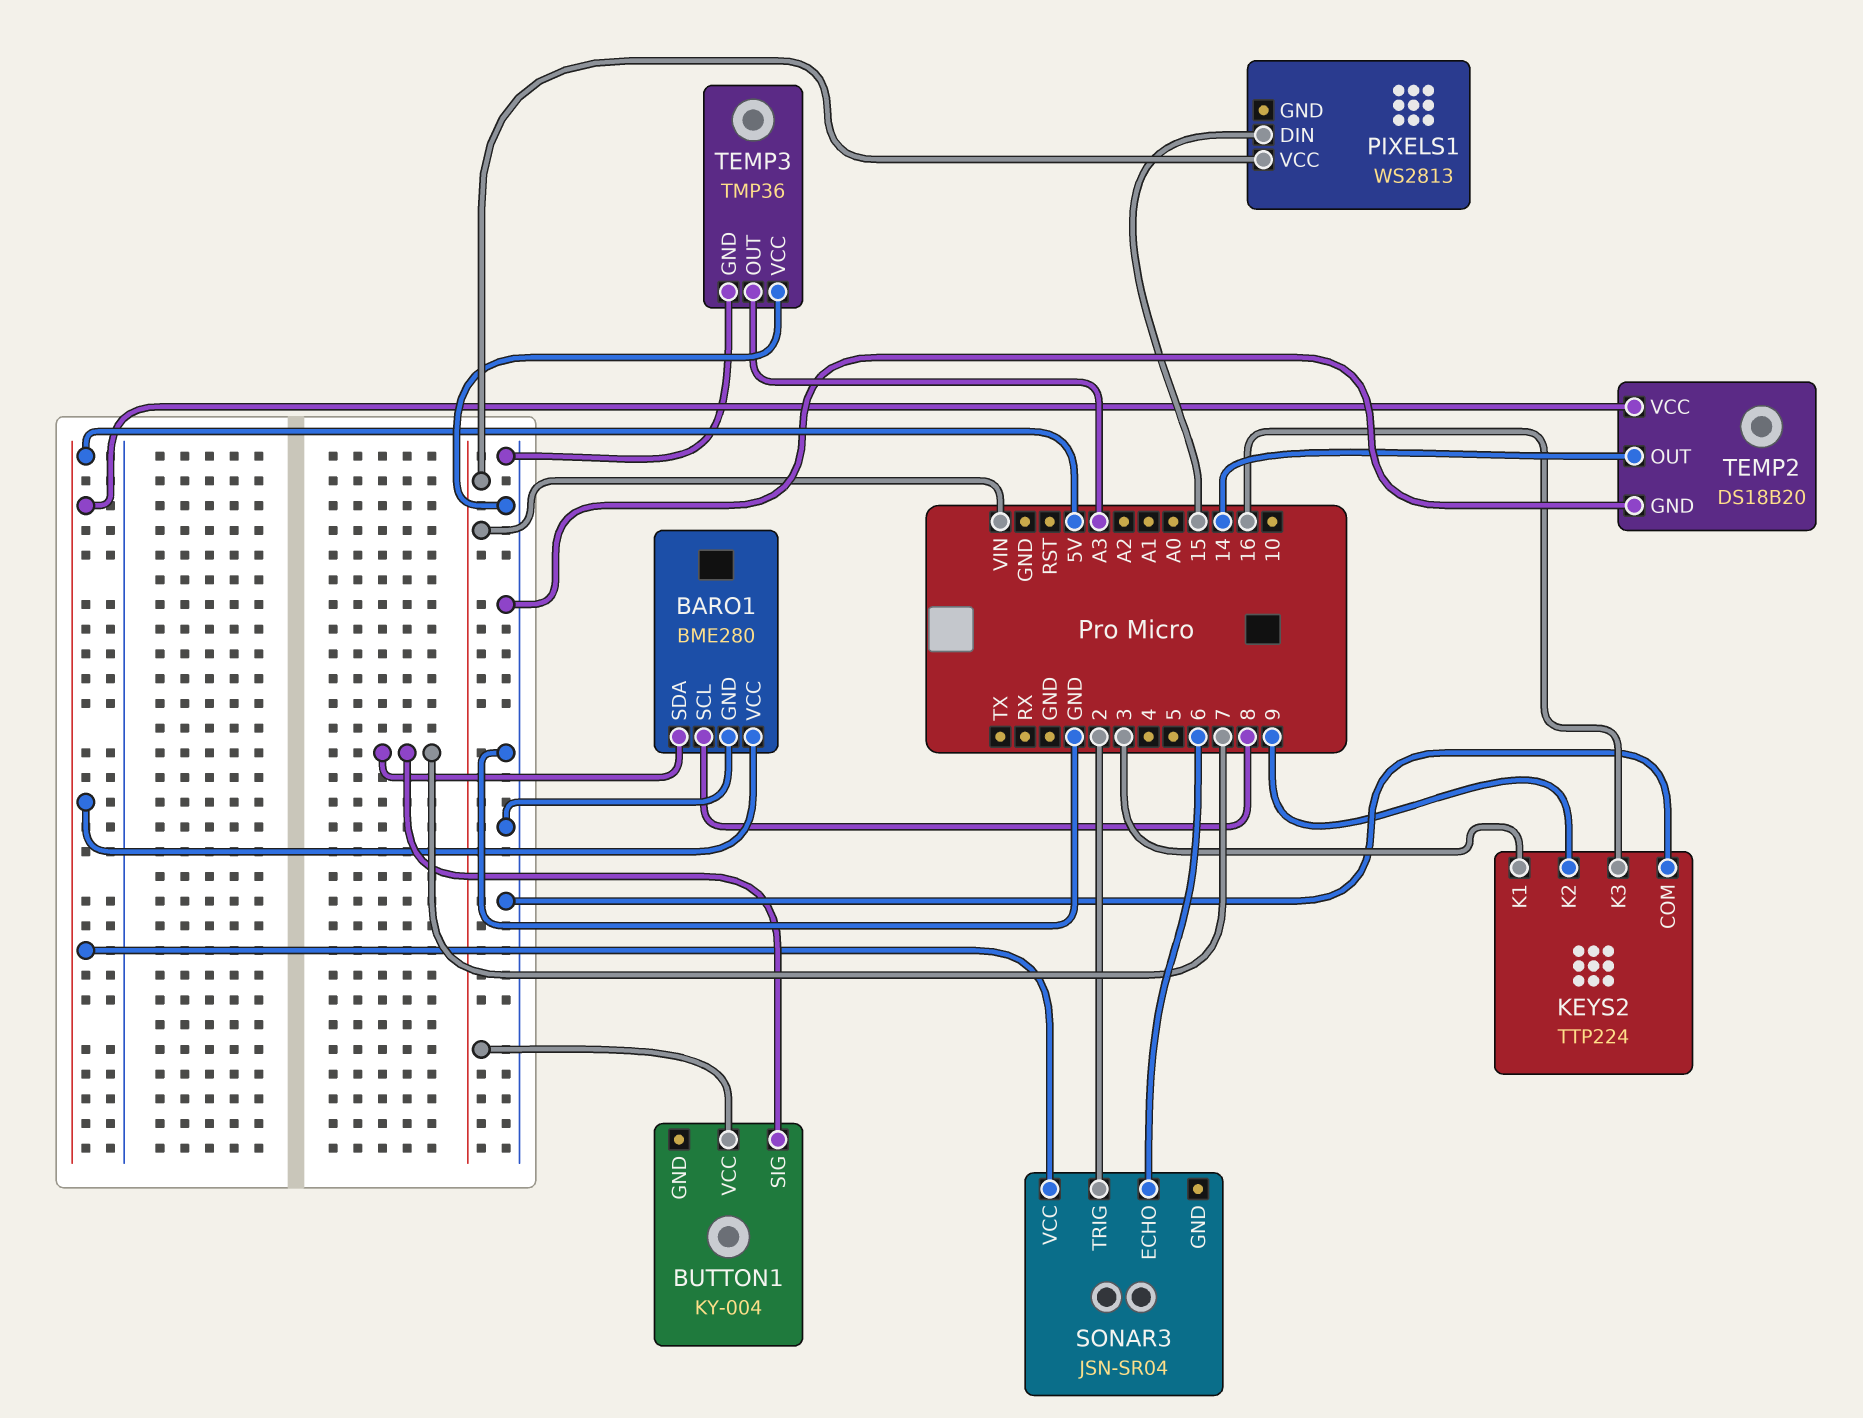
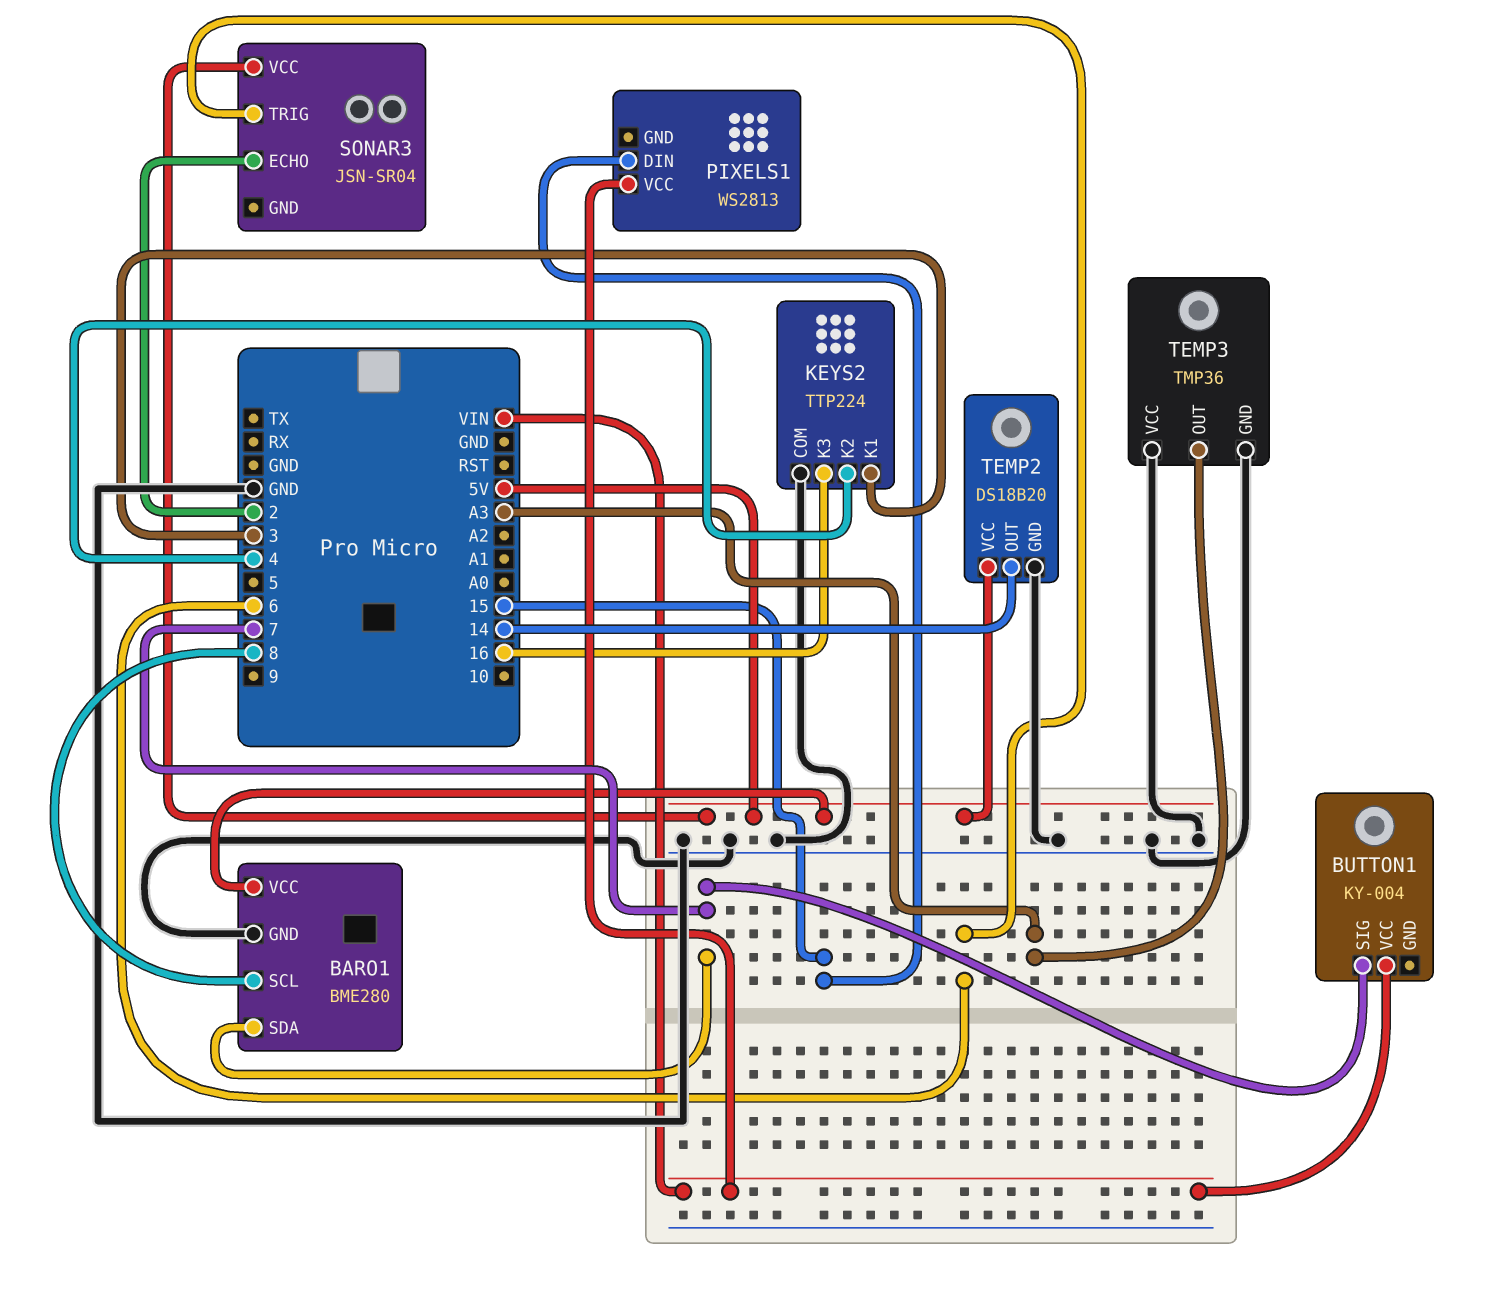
KEYS2 pin K2: 9 -> 4
SONAR3 pin ECHO: 6 -> 2
SONAR3 pin TRIG: 2 -> 6

